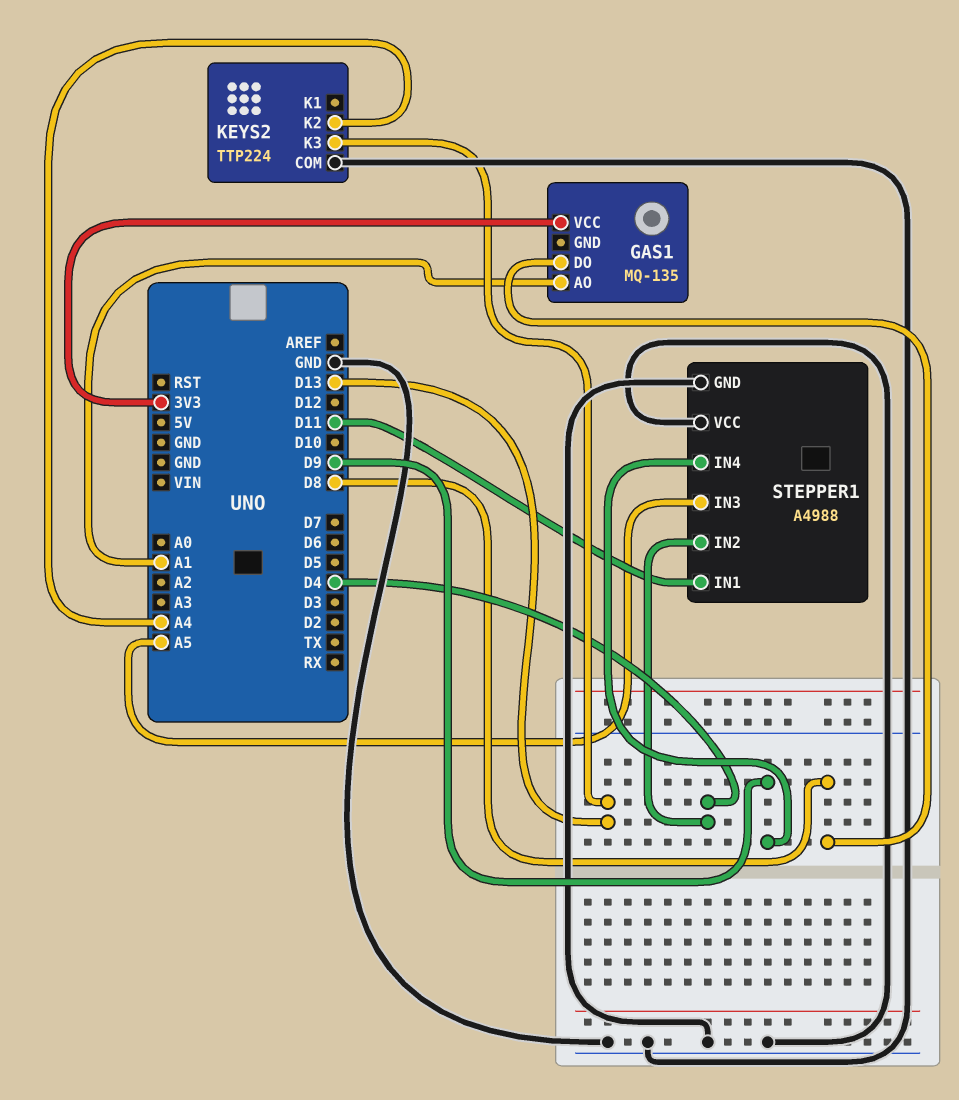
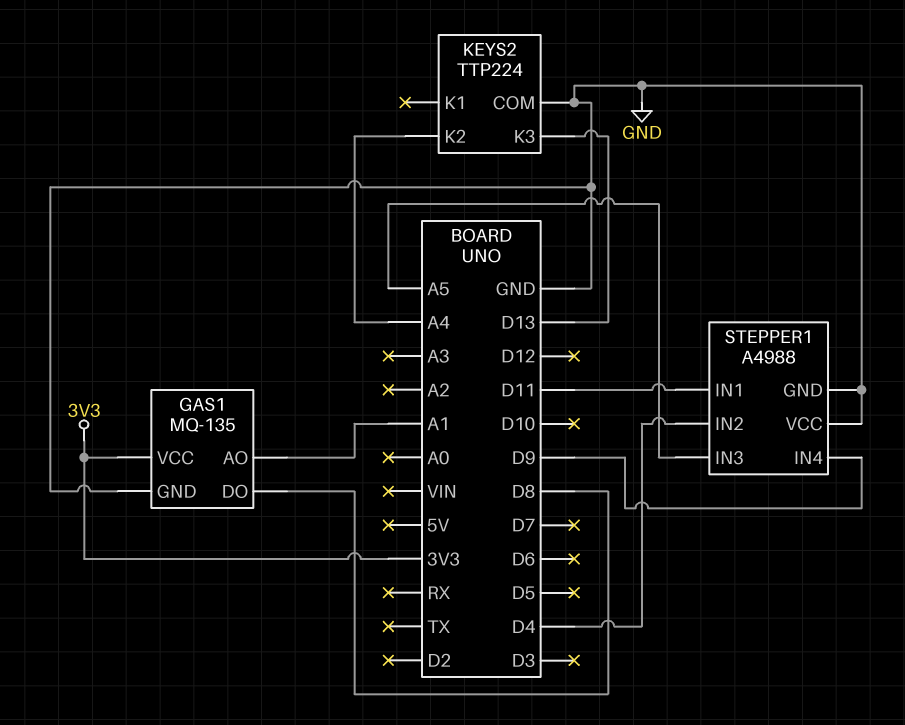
GAS1 pin GND: none -> GND

